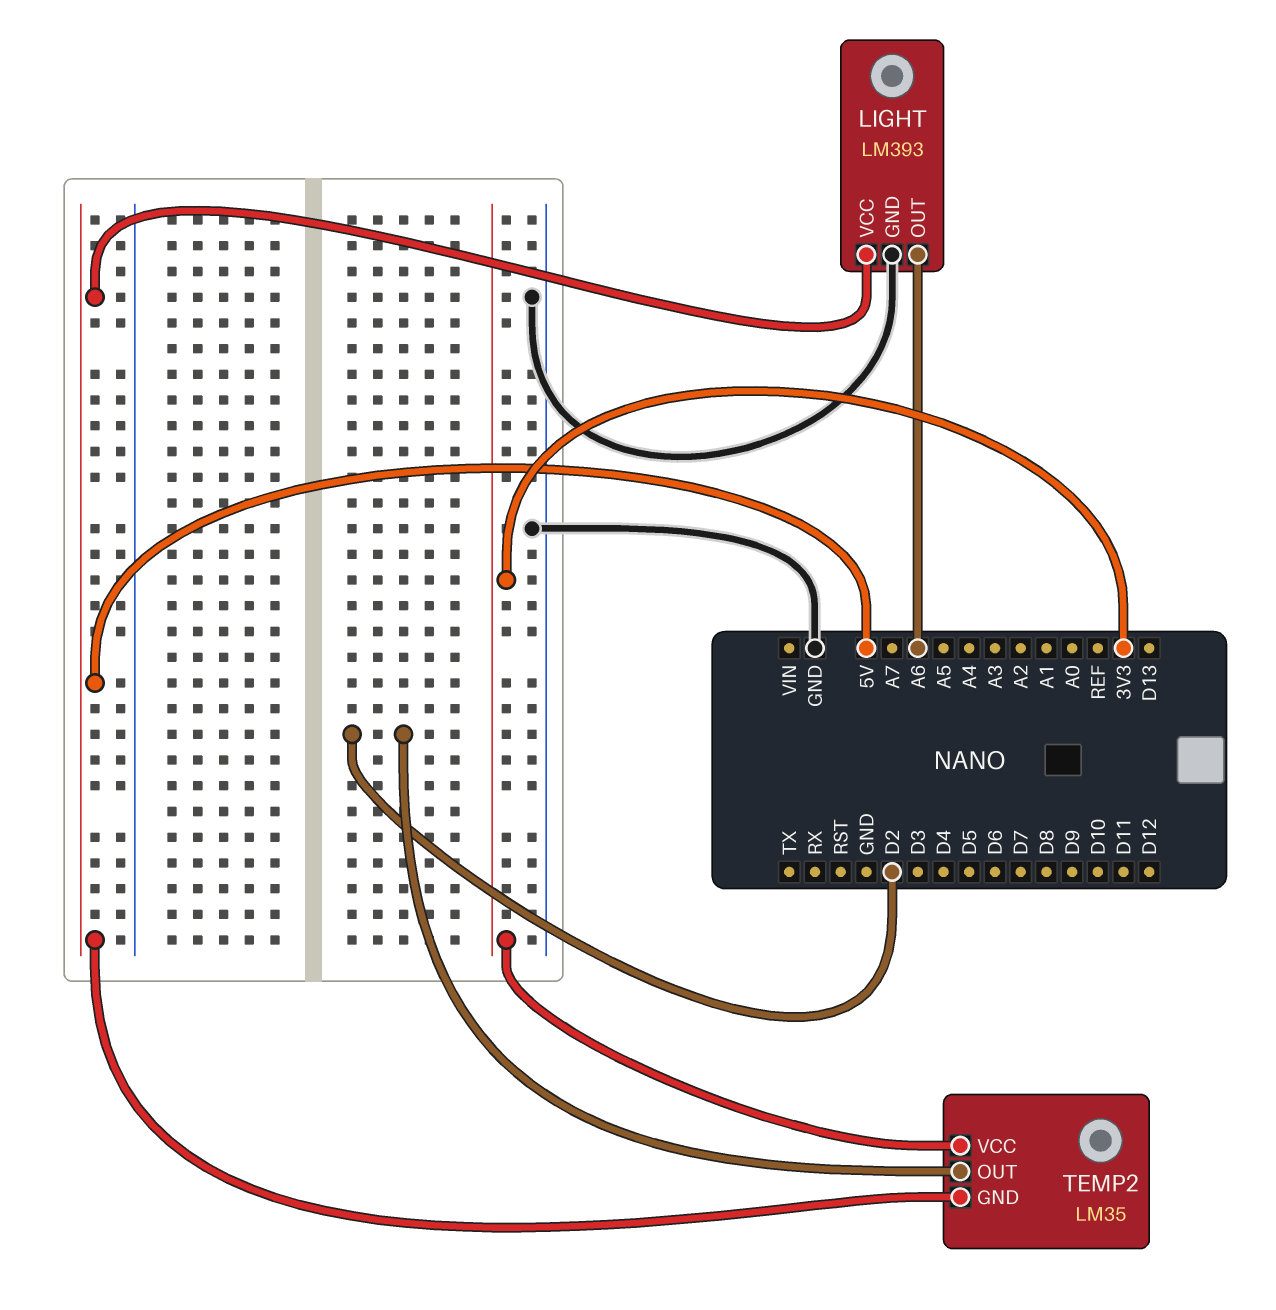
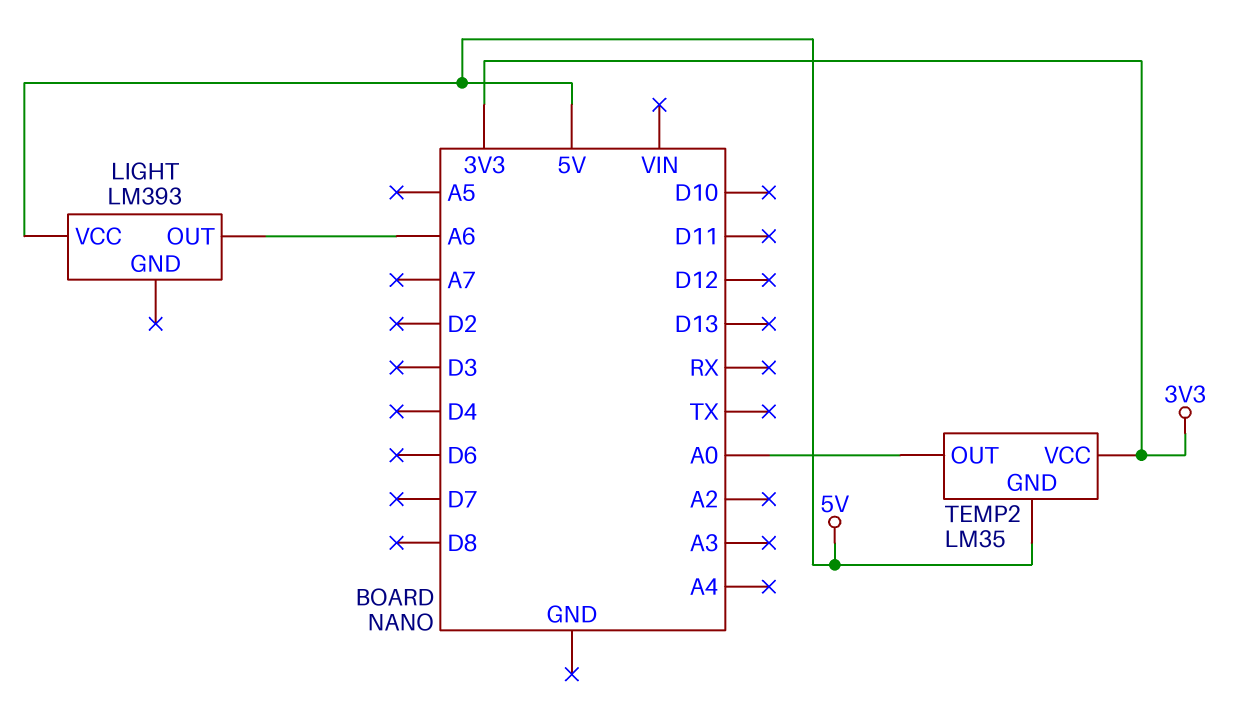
LIGHT pin GND: GND -> none
TEMP2 pin OUT: D2 -> A0

